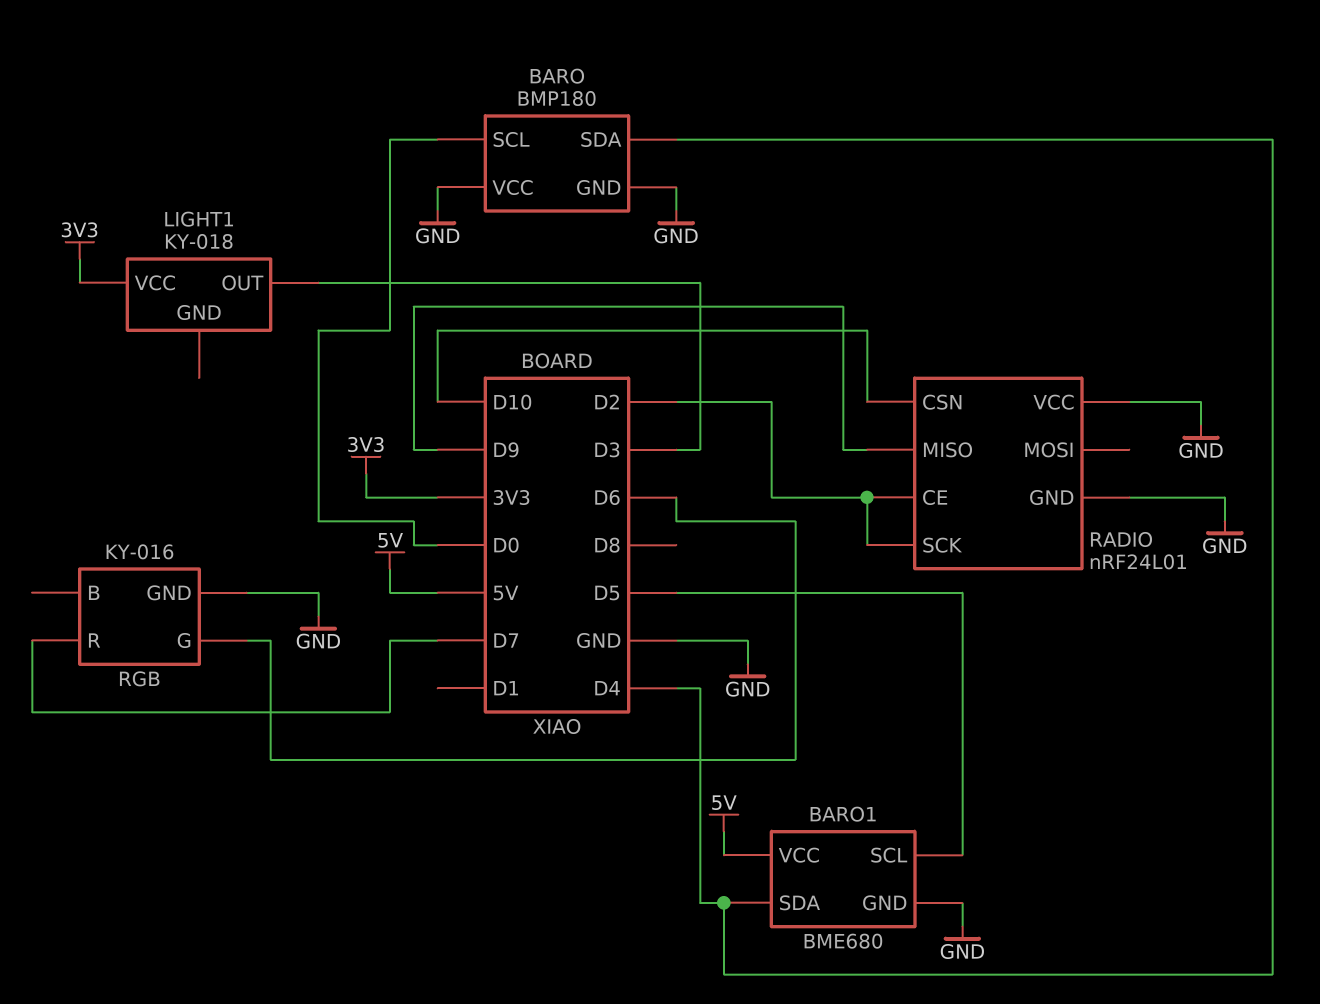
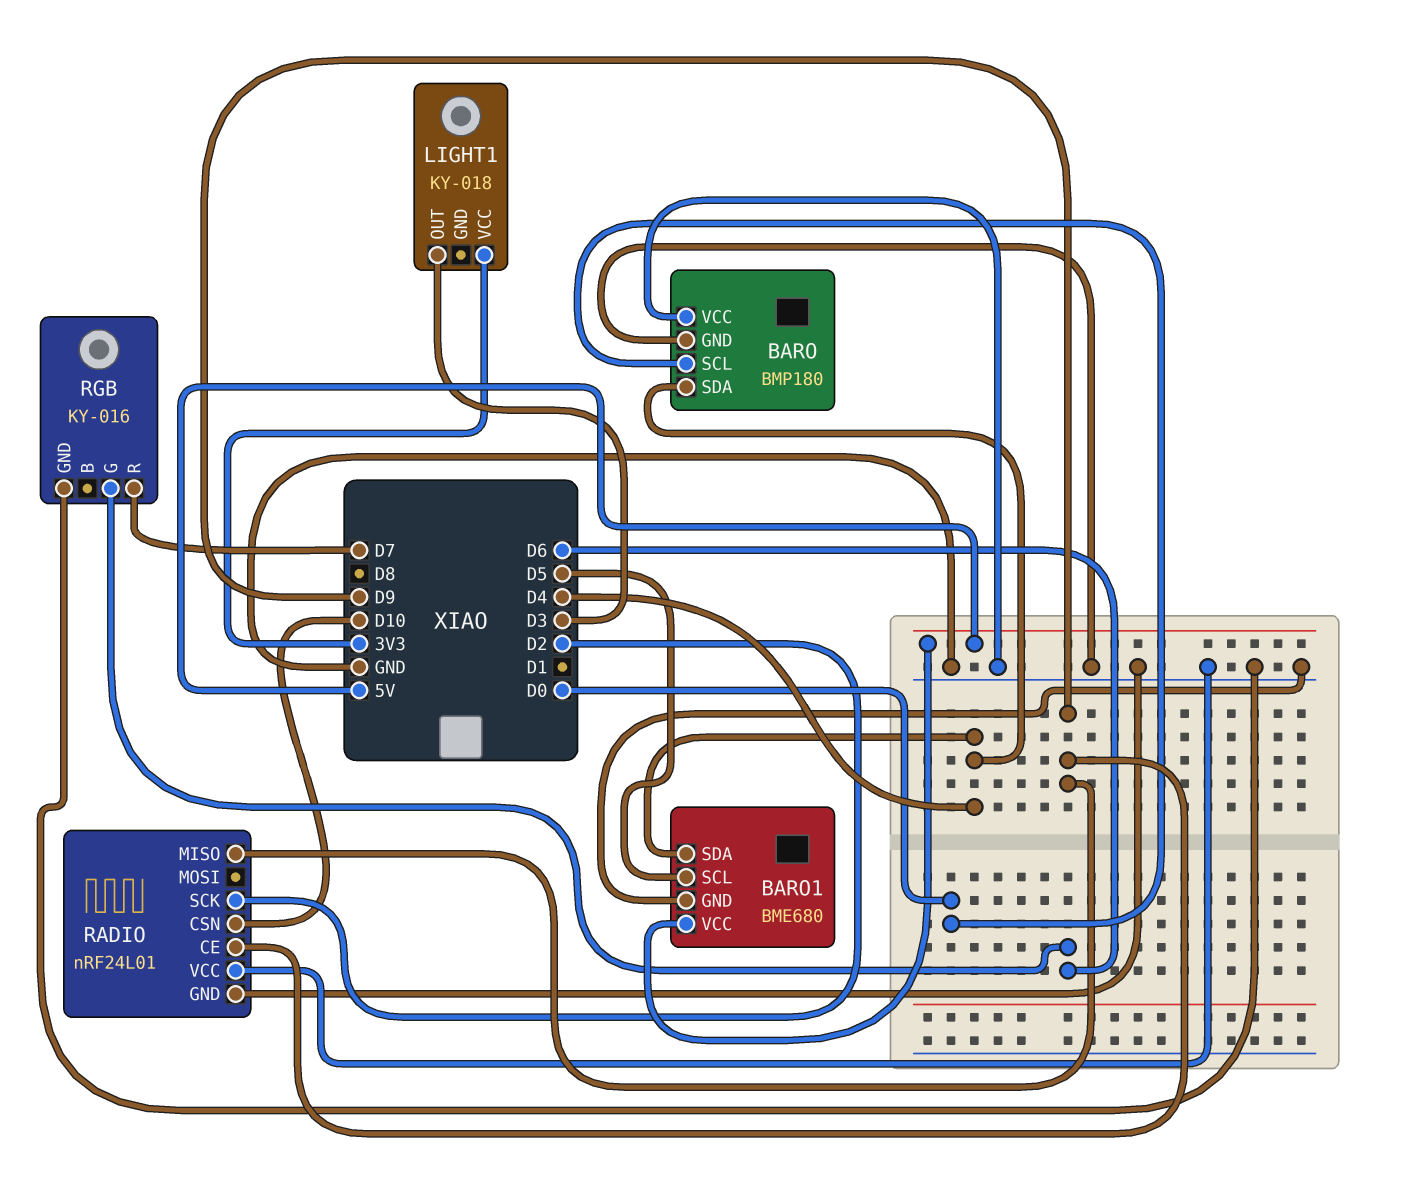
RADIO pin CE: D2 -> D9

